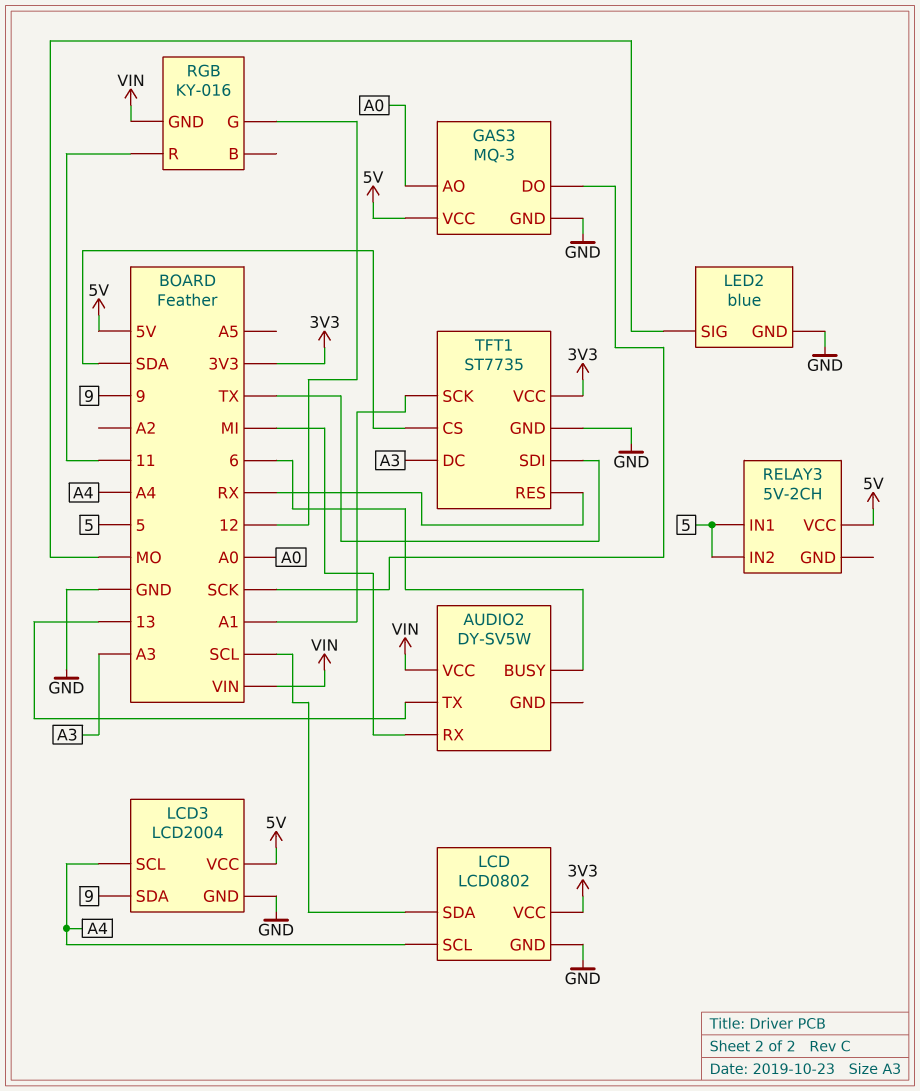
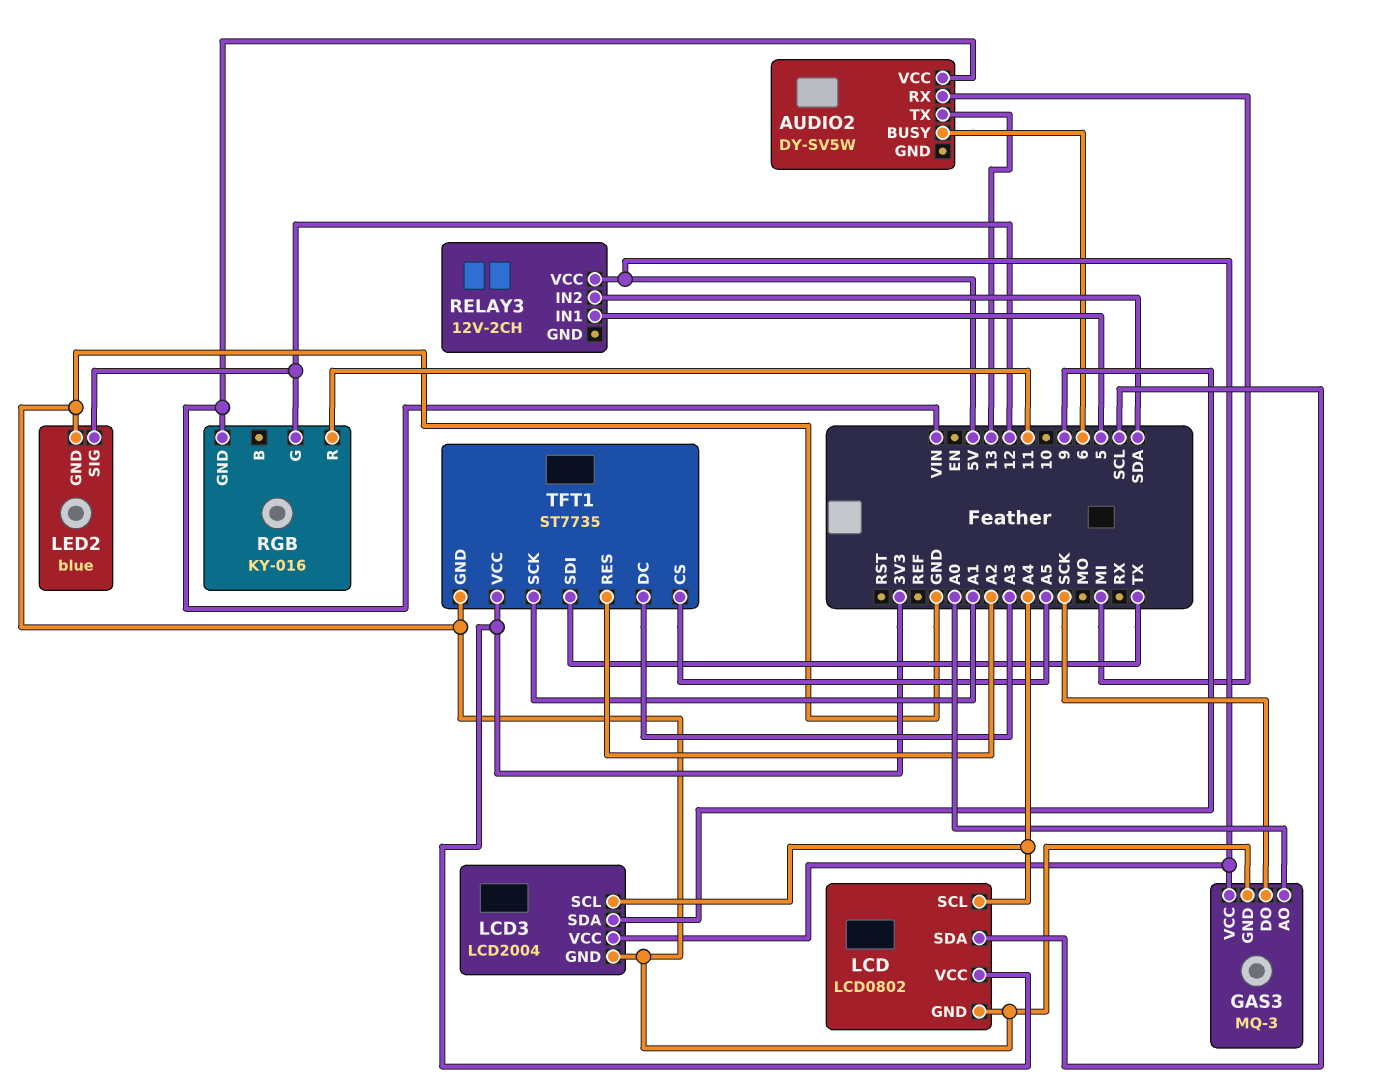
LED2 pin SIG: MO -> 12
RELAY3: 5V-2CH -> 12V-2CH
RELAY3 pin IN2: 5 -> SDA
TFT1 pin CS: SDA -> A5
TFT1 pin RES: RX -> A2

